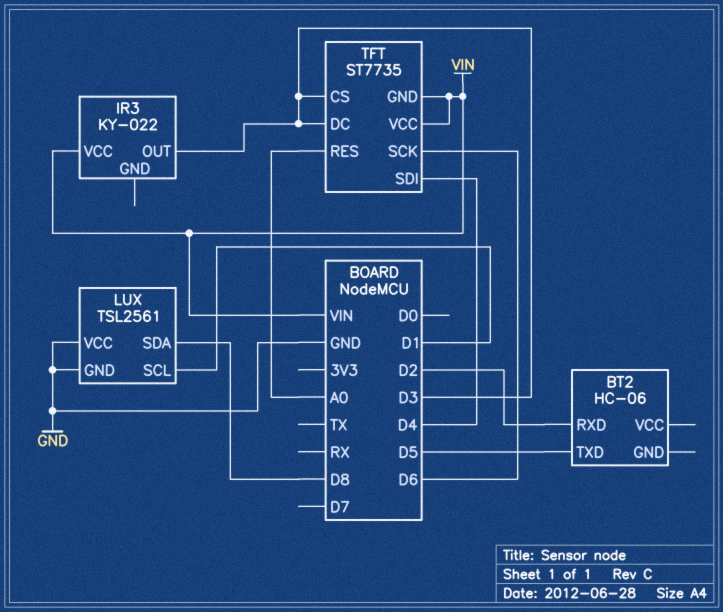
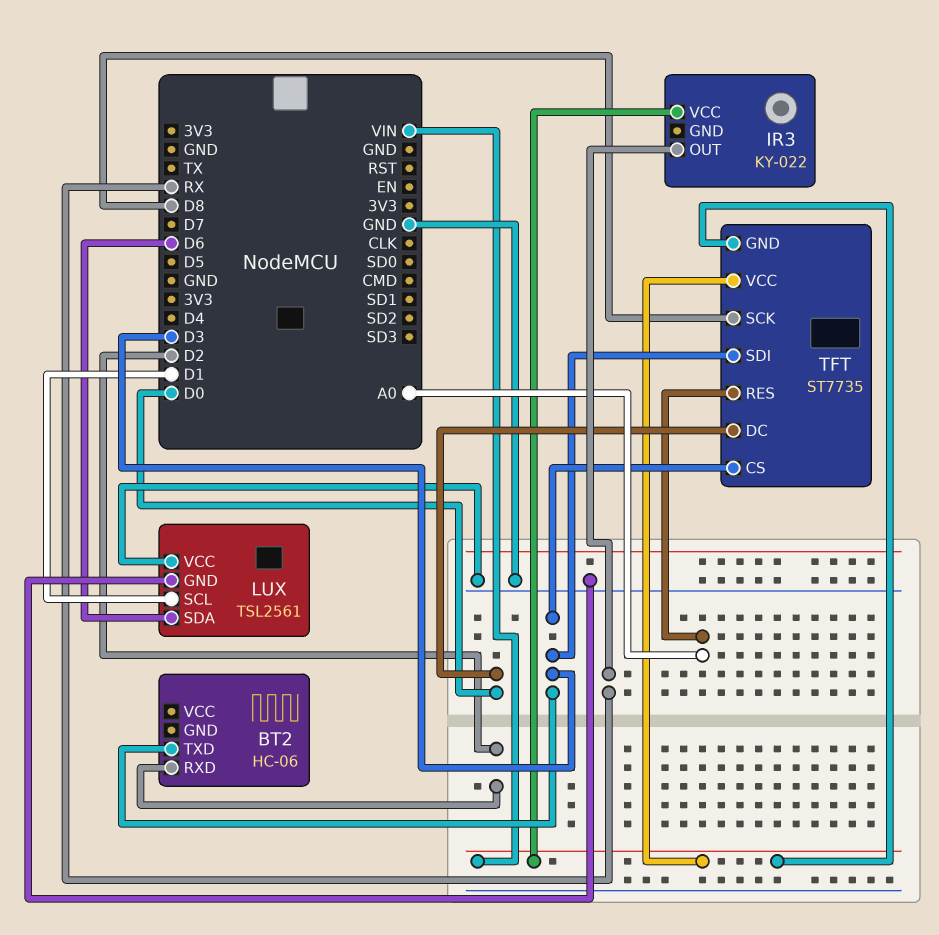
BT2 pin TXD: D5 -> D3
IR3 pin OUT: D3 -> RX
LUX pin SDA: D8 -> D6
TFT pin DC: D3 -> D0
TFT pin SCK: D6 -> D8
TFT pin SDI: D4 -> D3

